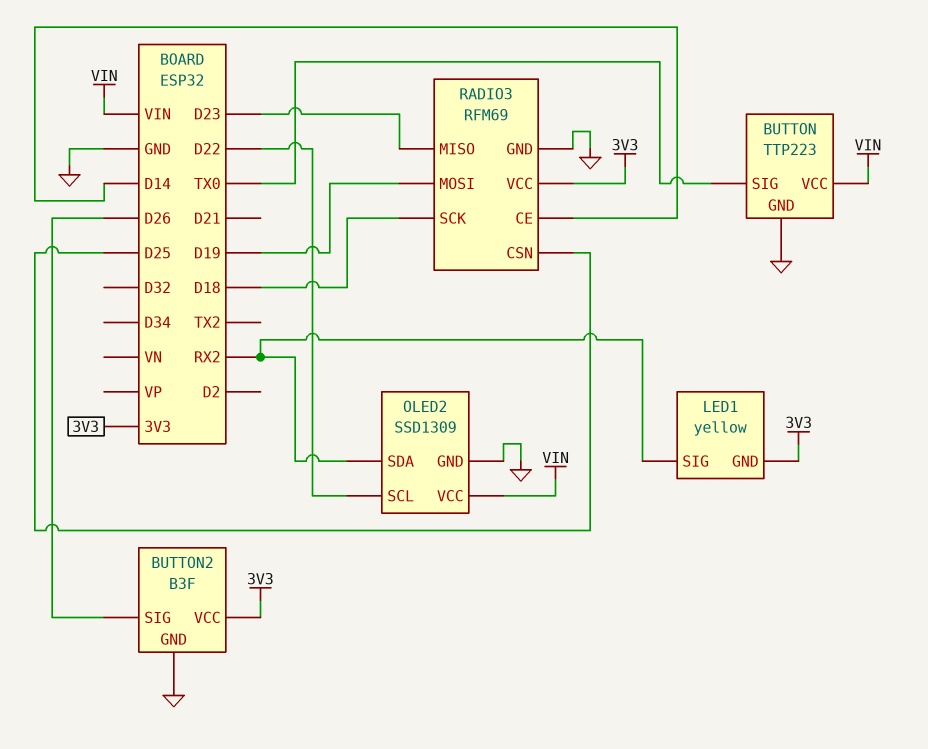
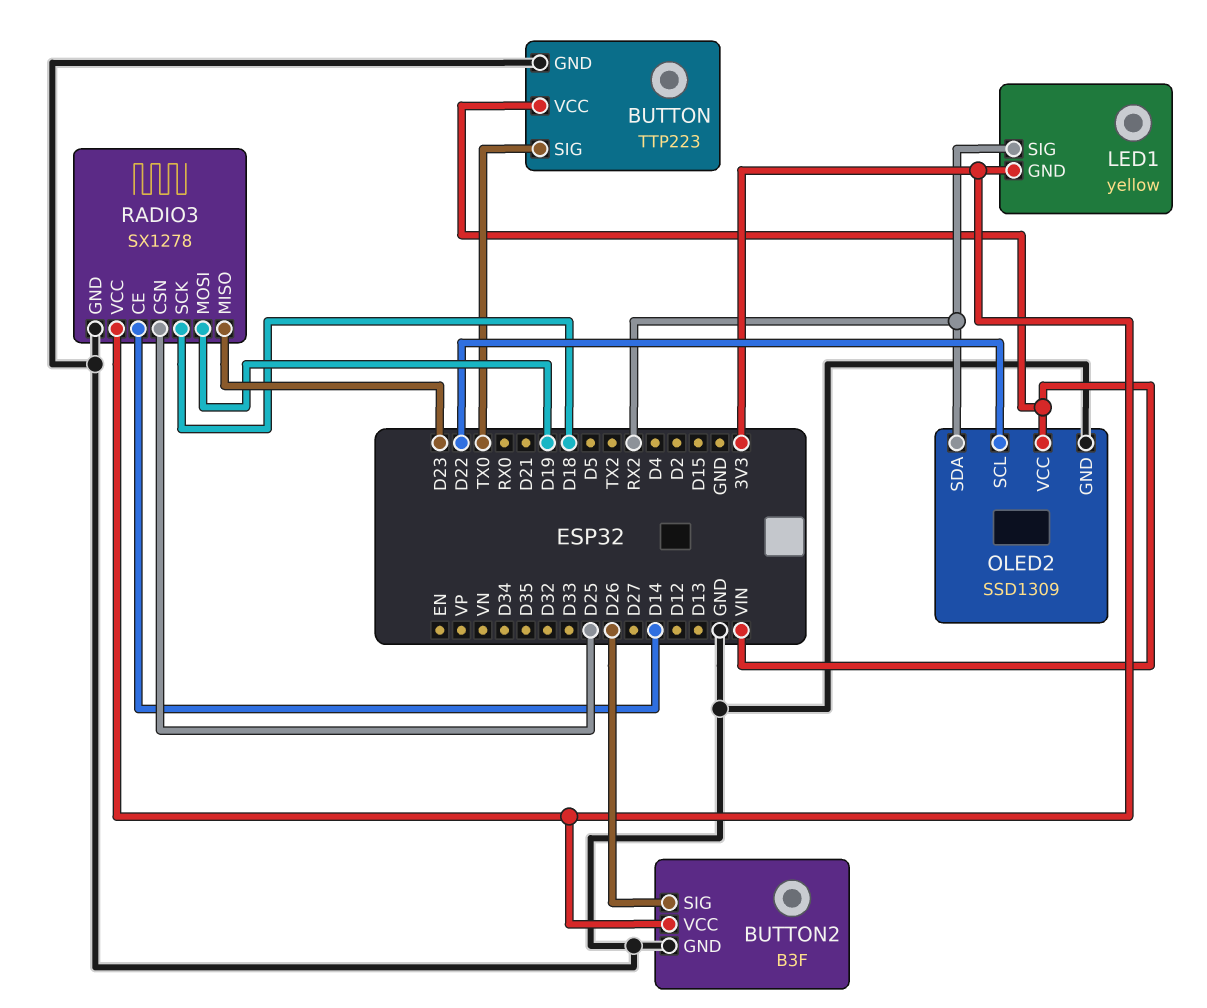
RADIO3: RFM69 -> SX1278

